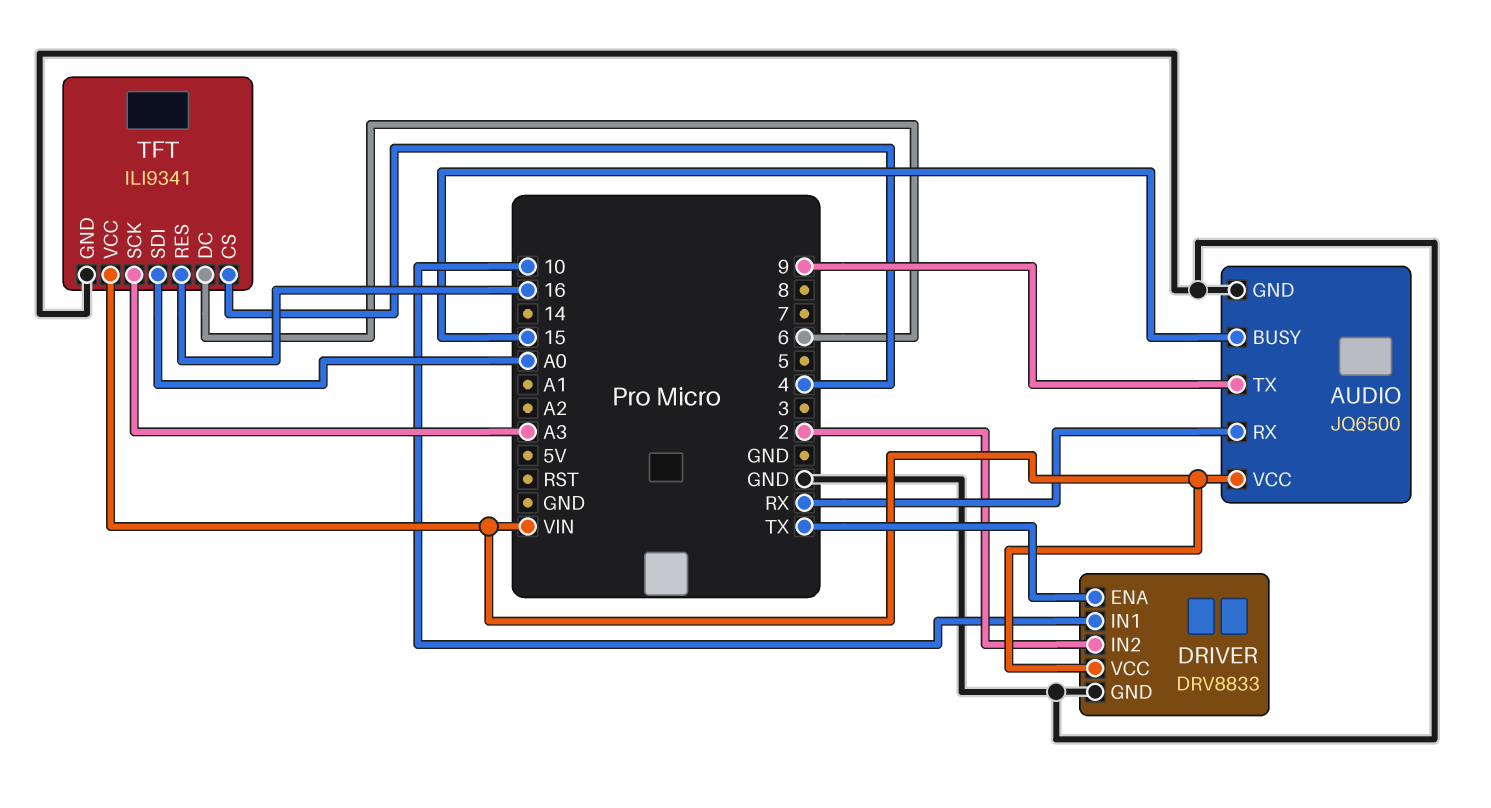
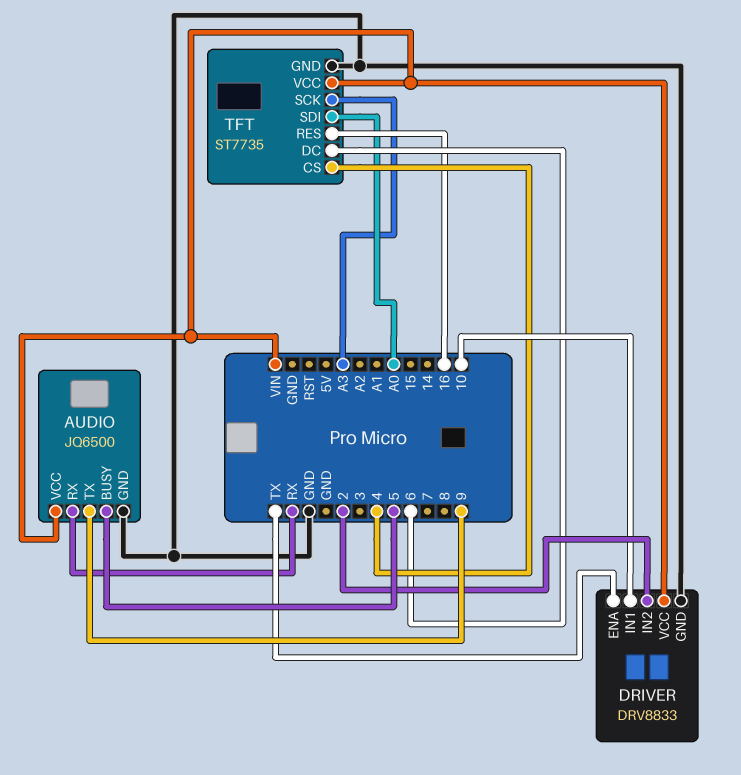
AUDIO pin BUSY: 15 -> 5
TFT: ILI9341 -> ST7735

